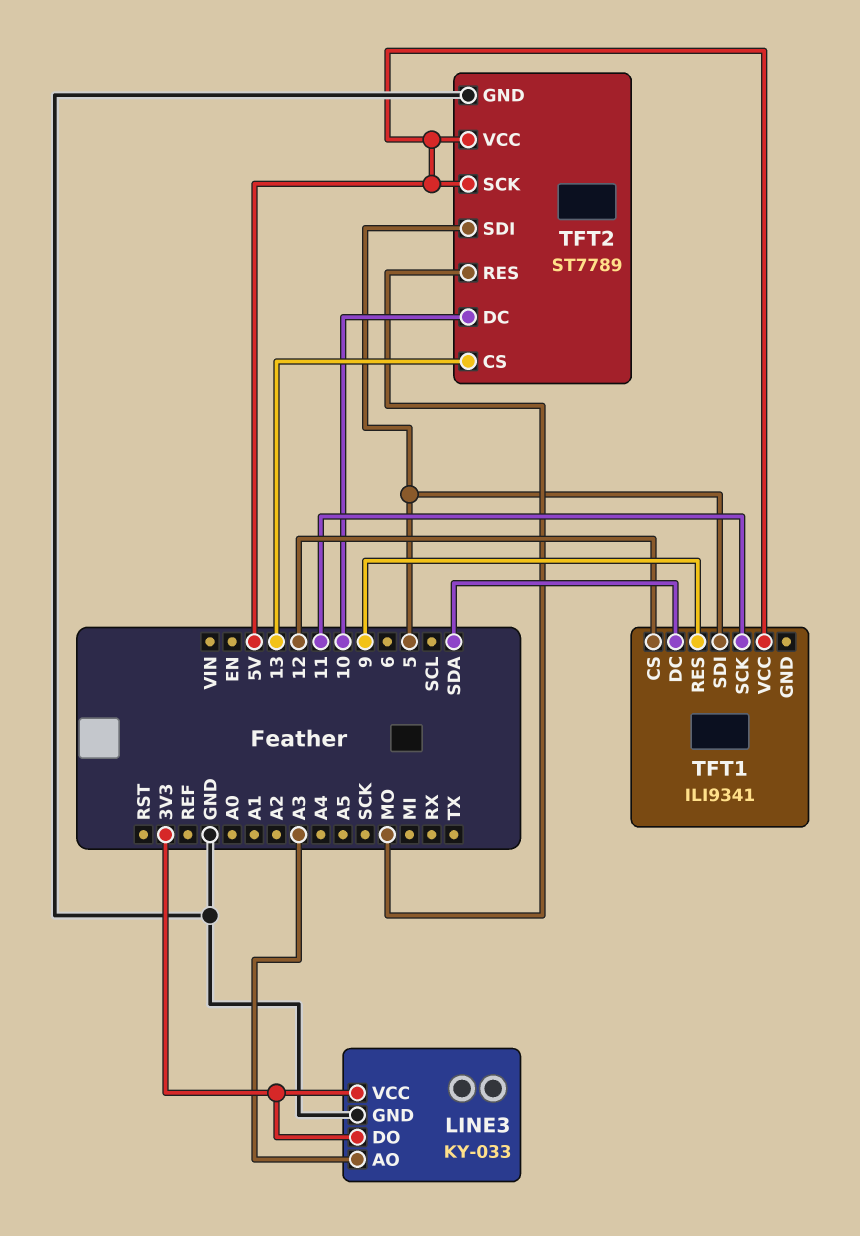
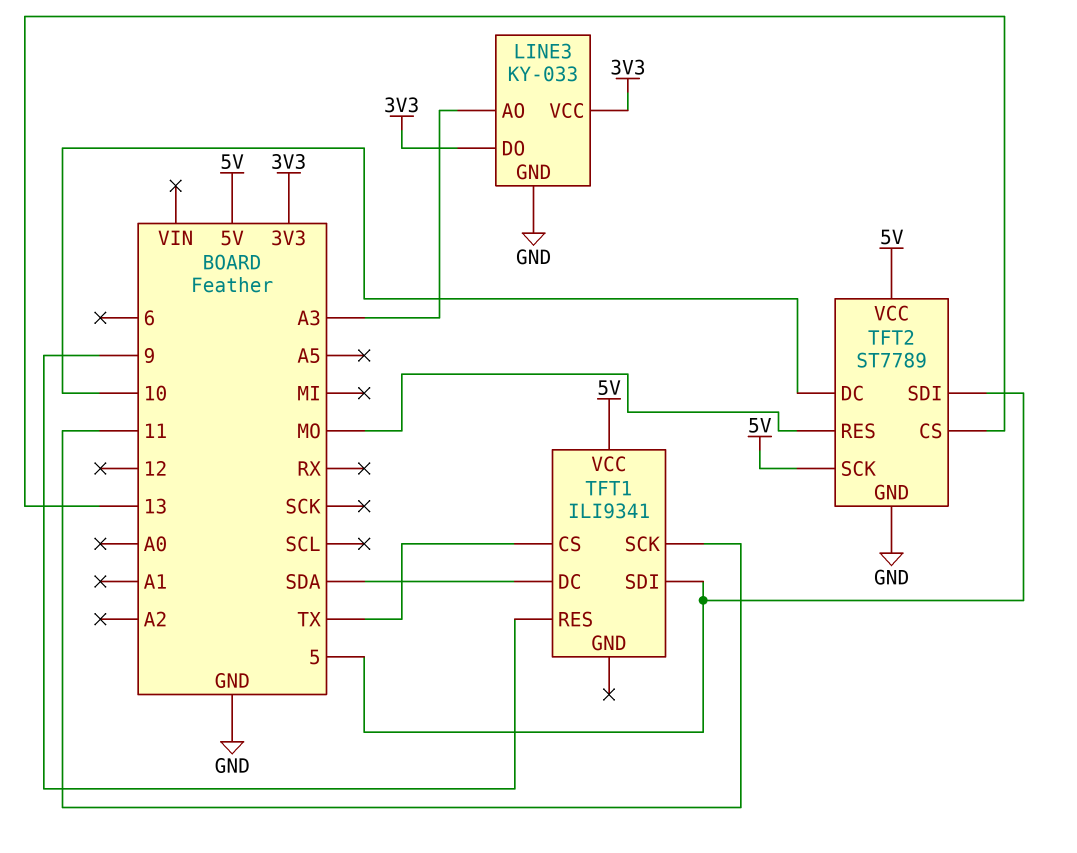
TFT1 pin CS: 12 -> TX

